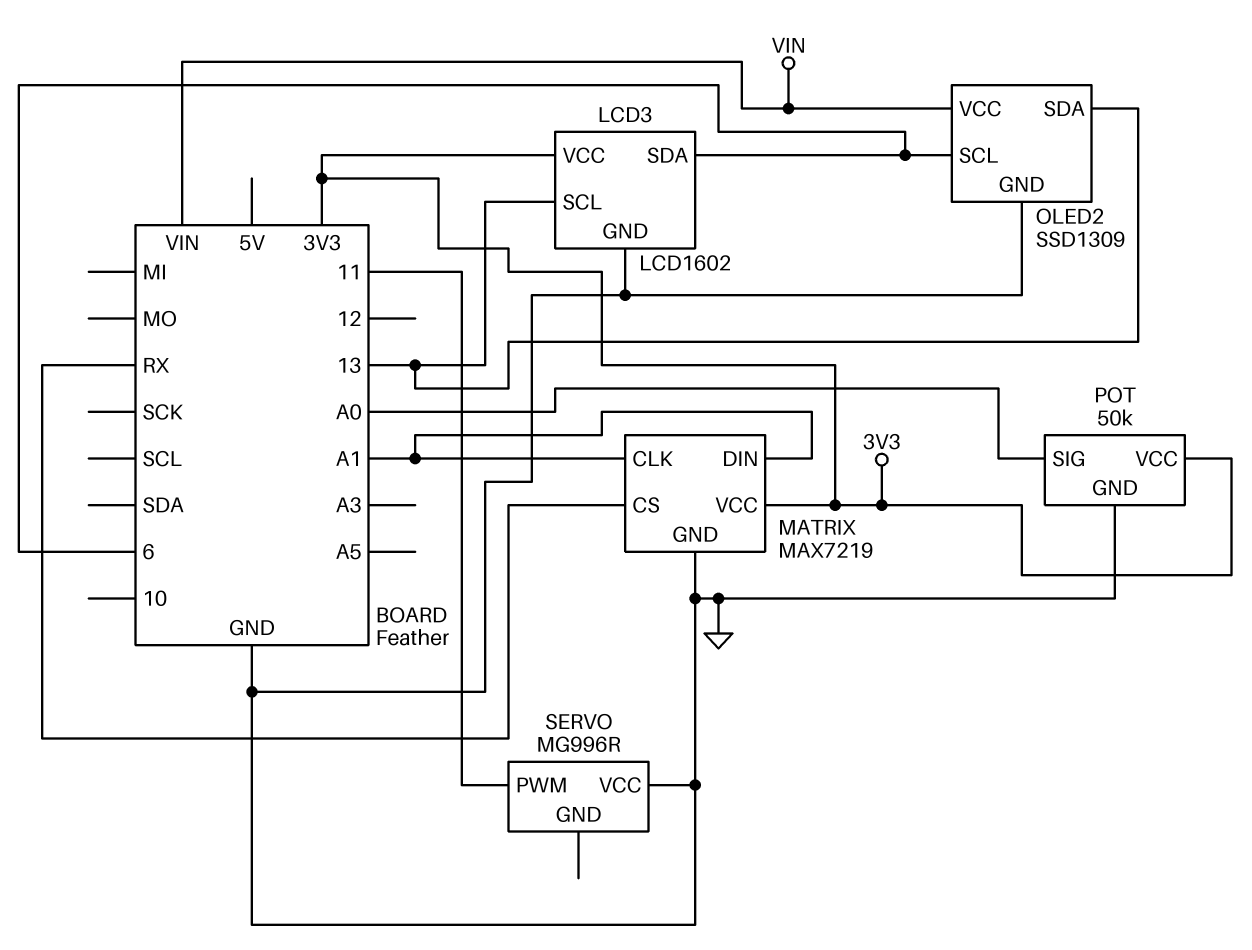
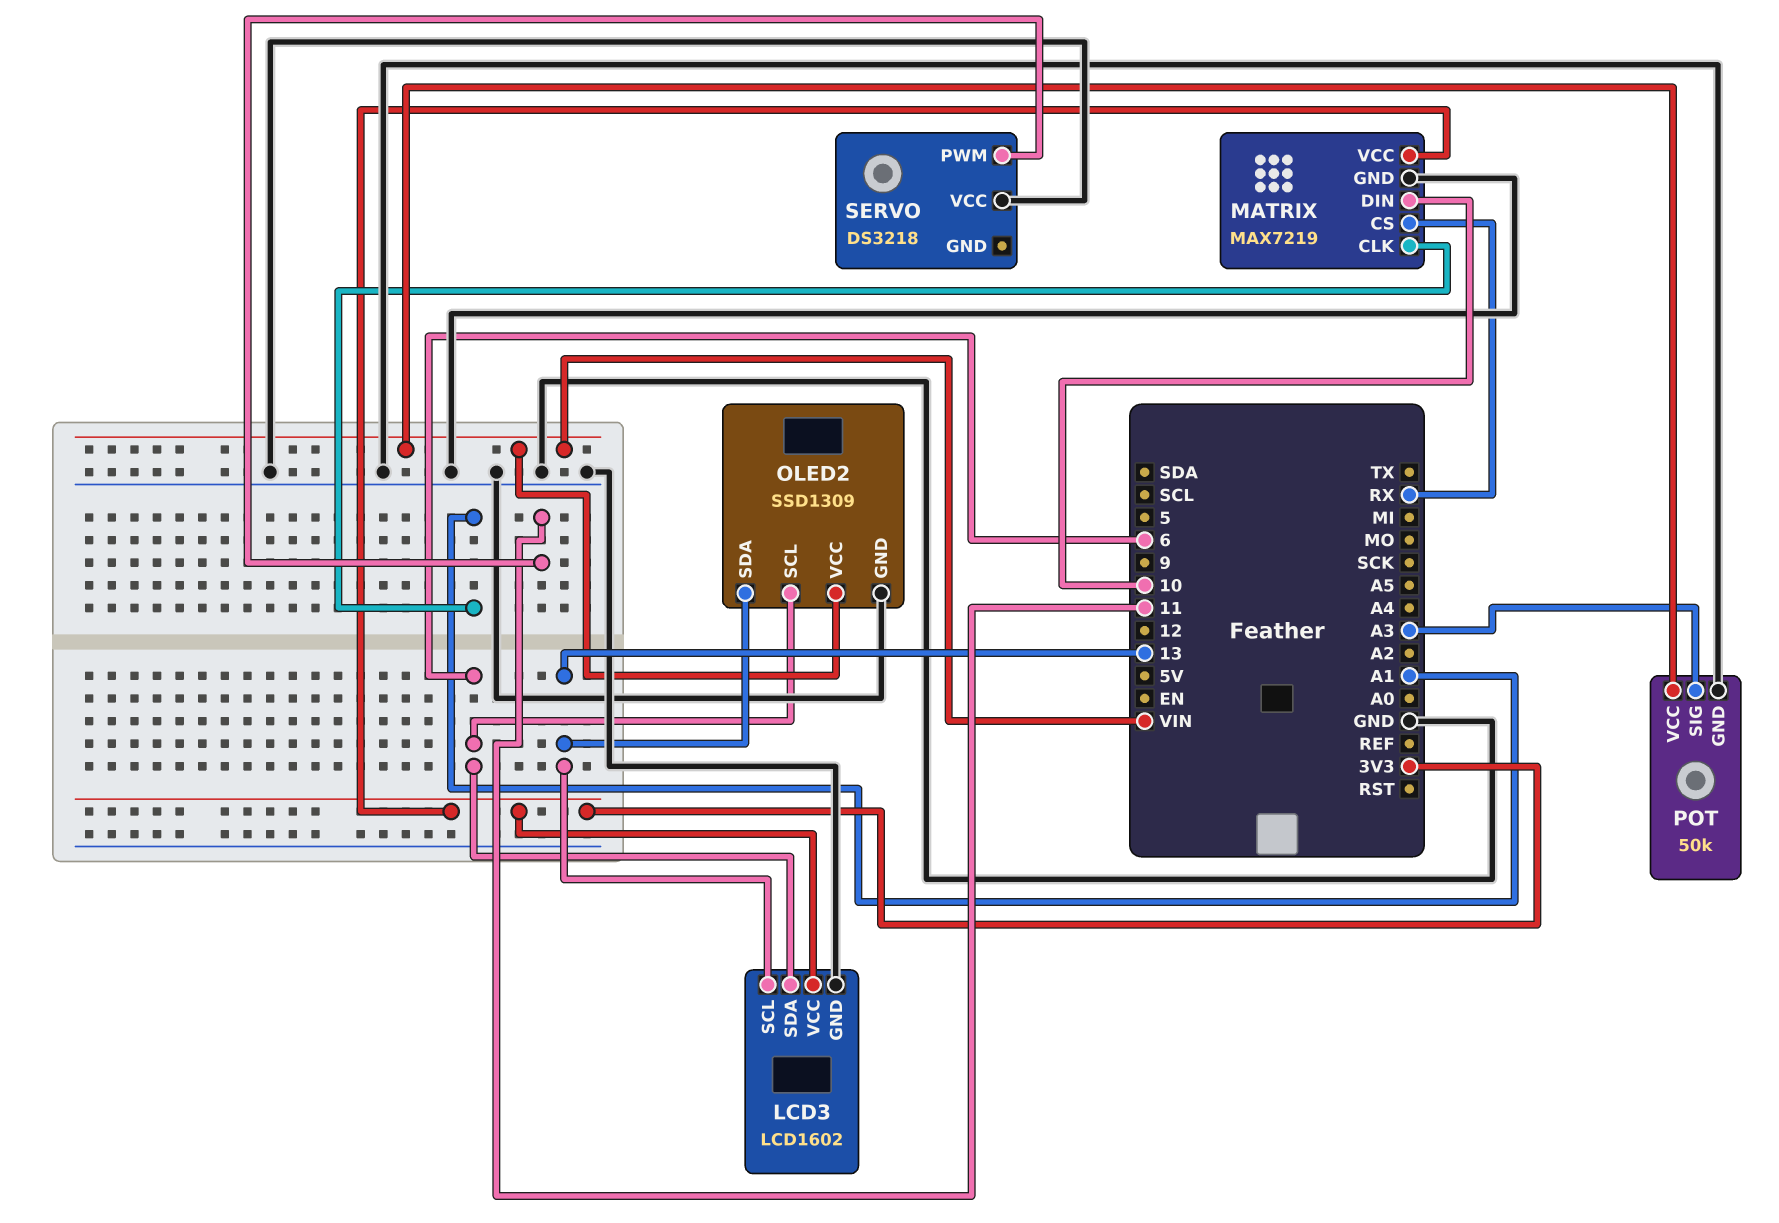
MATRIX pin DIN: A1 -> 10
POT pin SIG: A0 -> A3
POT pin VCC: 3V3 -> VIN
SERVO: MG996R -> DS3218

